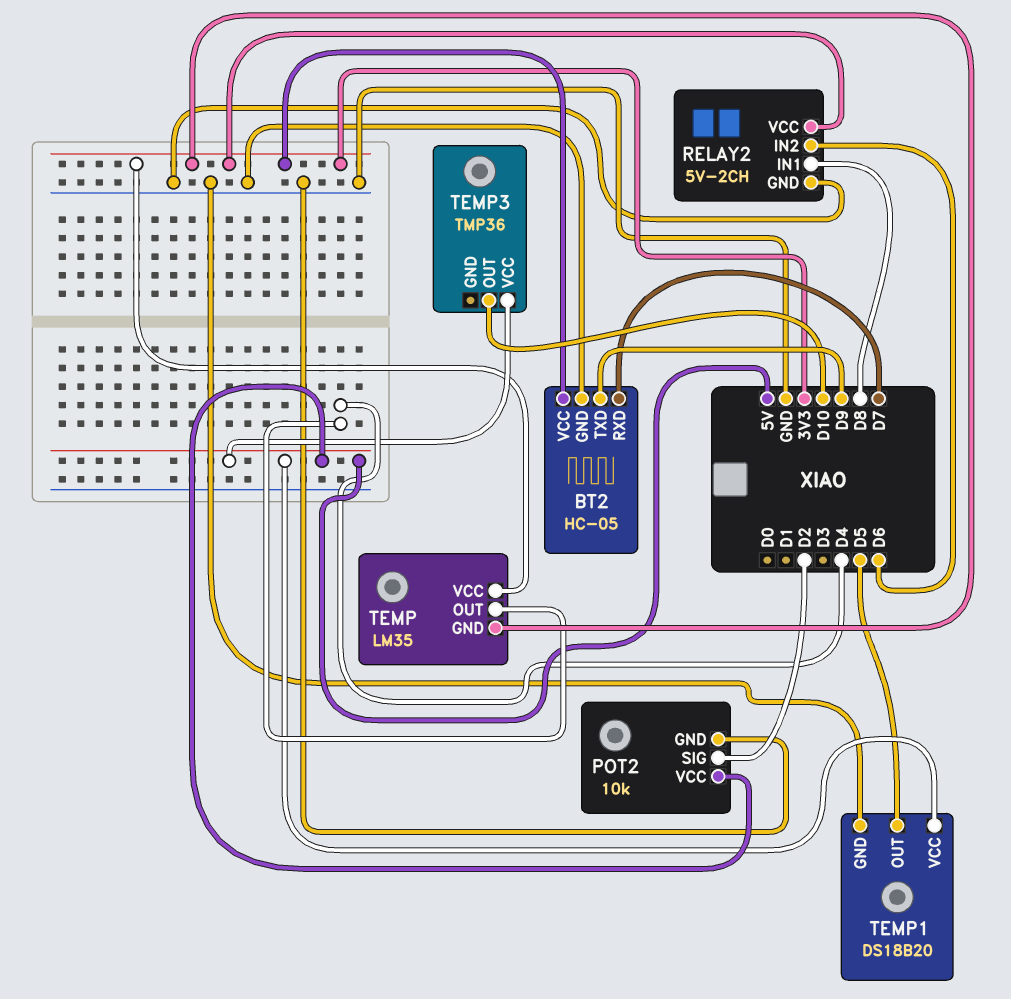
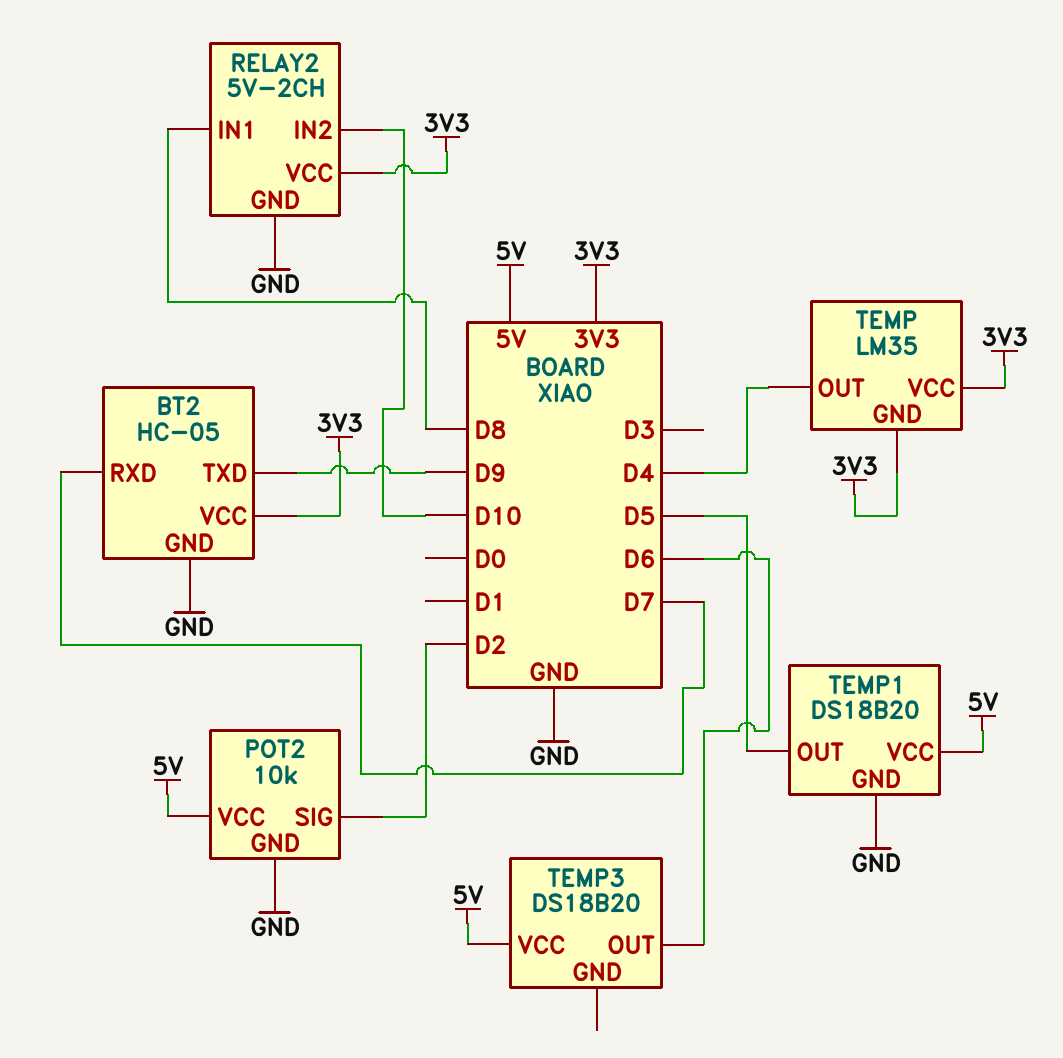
RELAY2 pin IN2: D6 -> D10
TEMP3: TMP36 -> DS18B20
TEMP3 pin OUT: D10 -> D6

